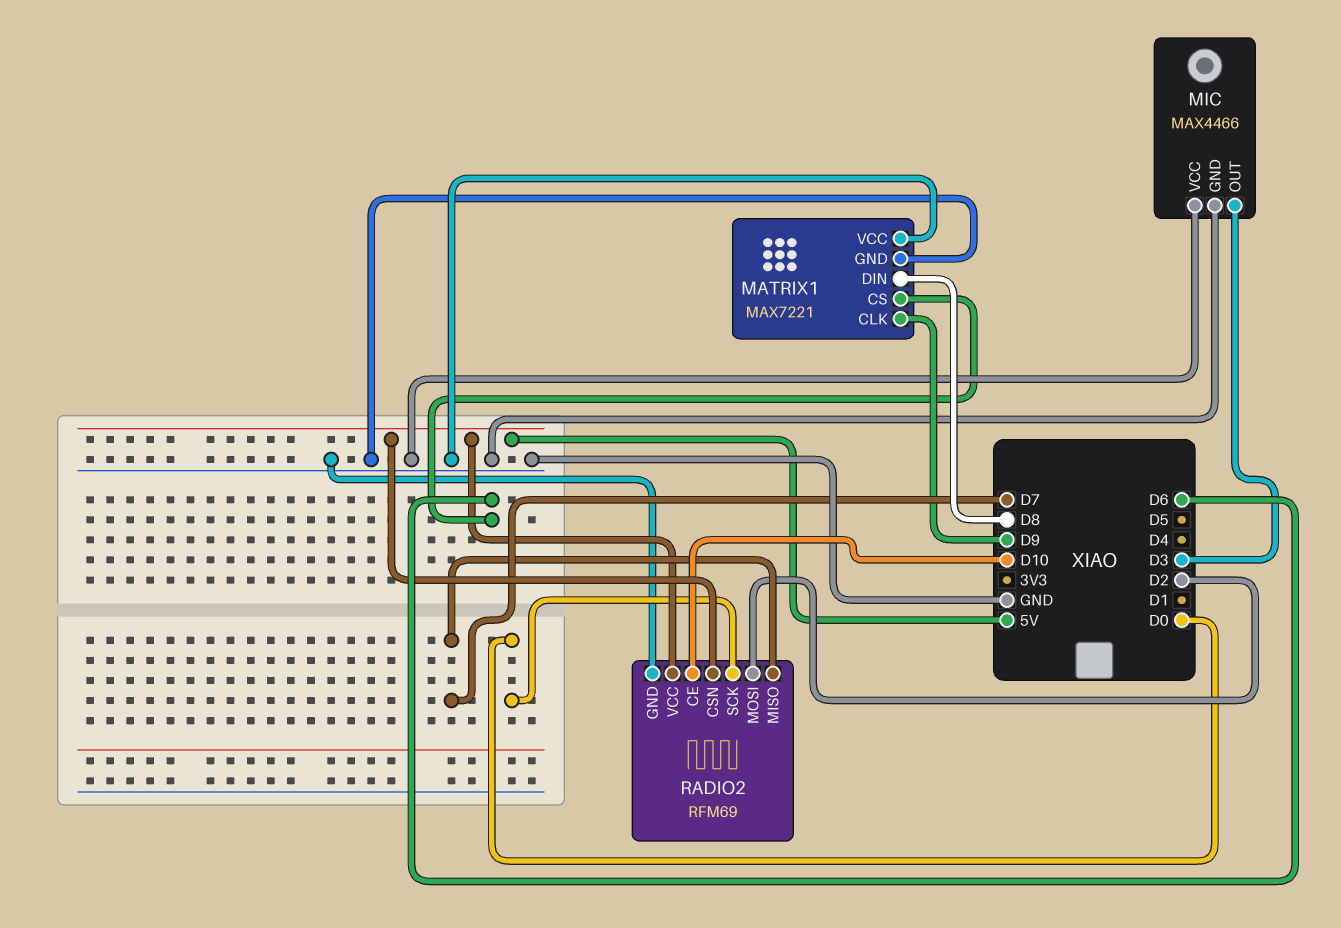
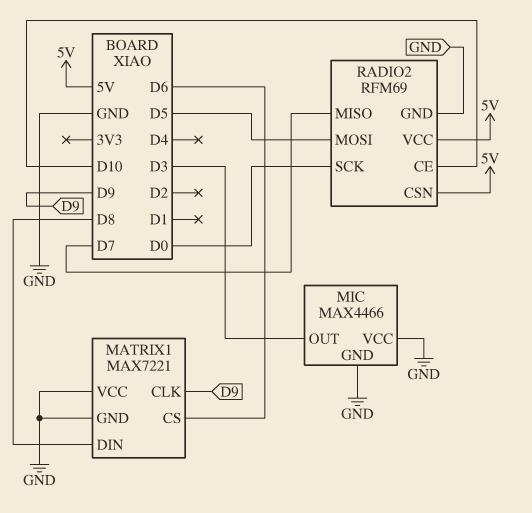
RADIO2 pin MOSI: D2 -> D5

